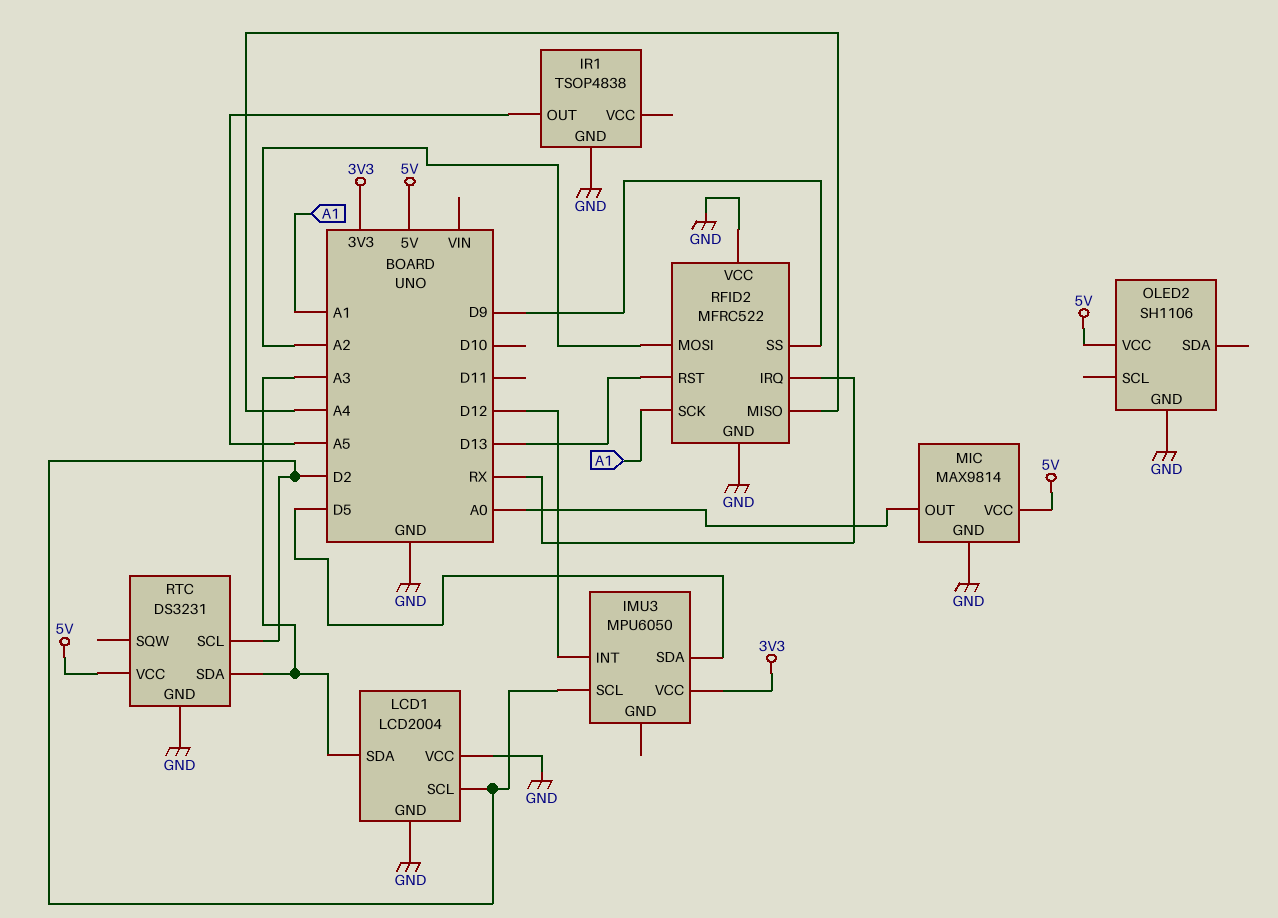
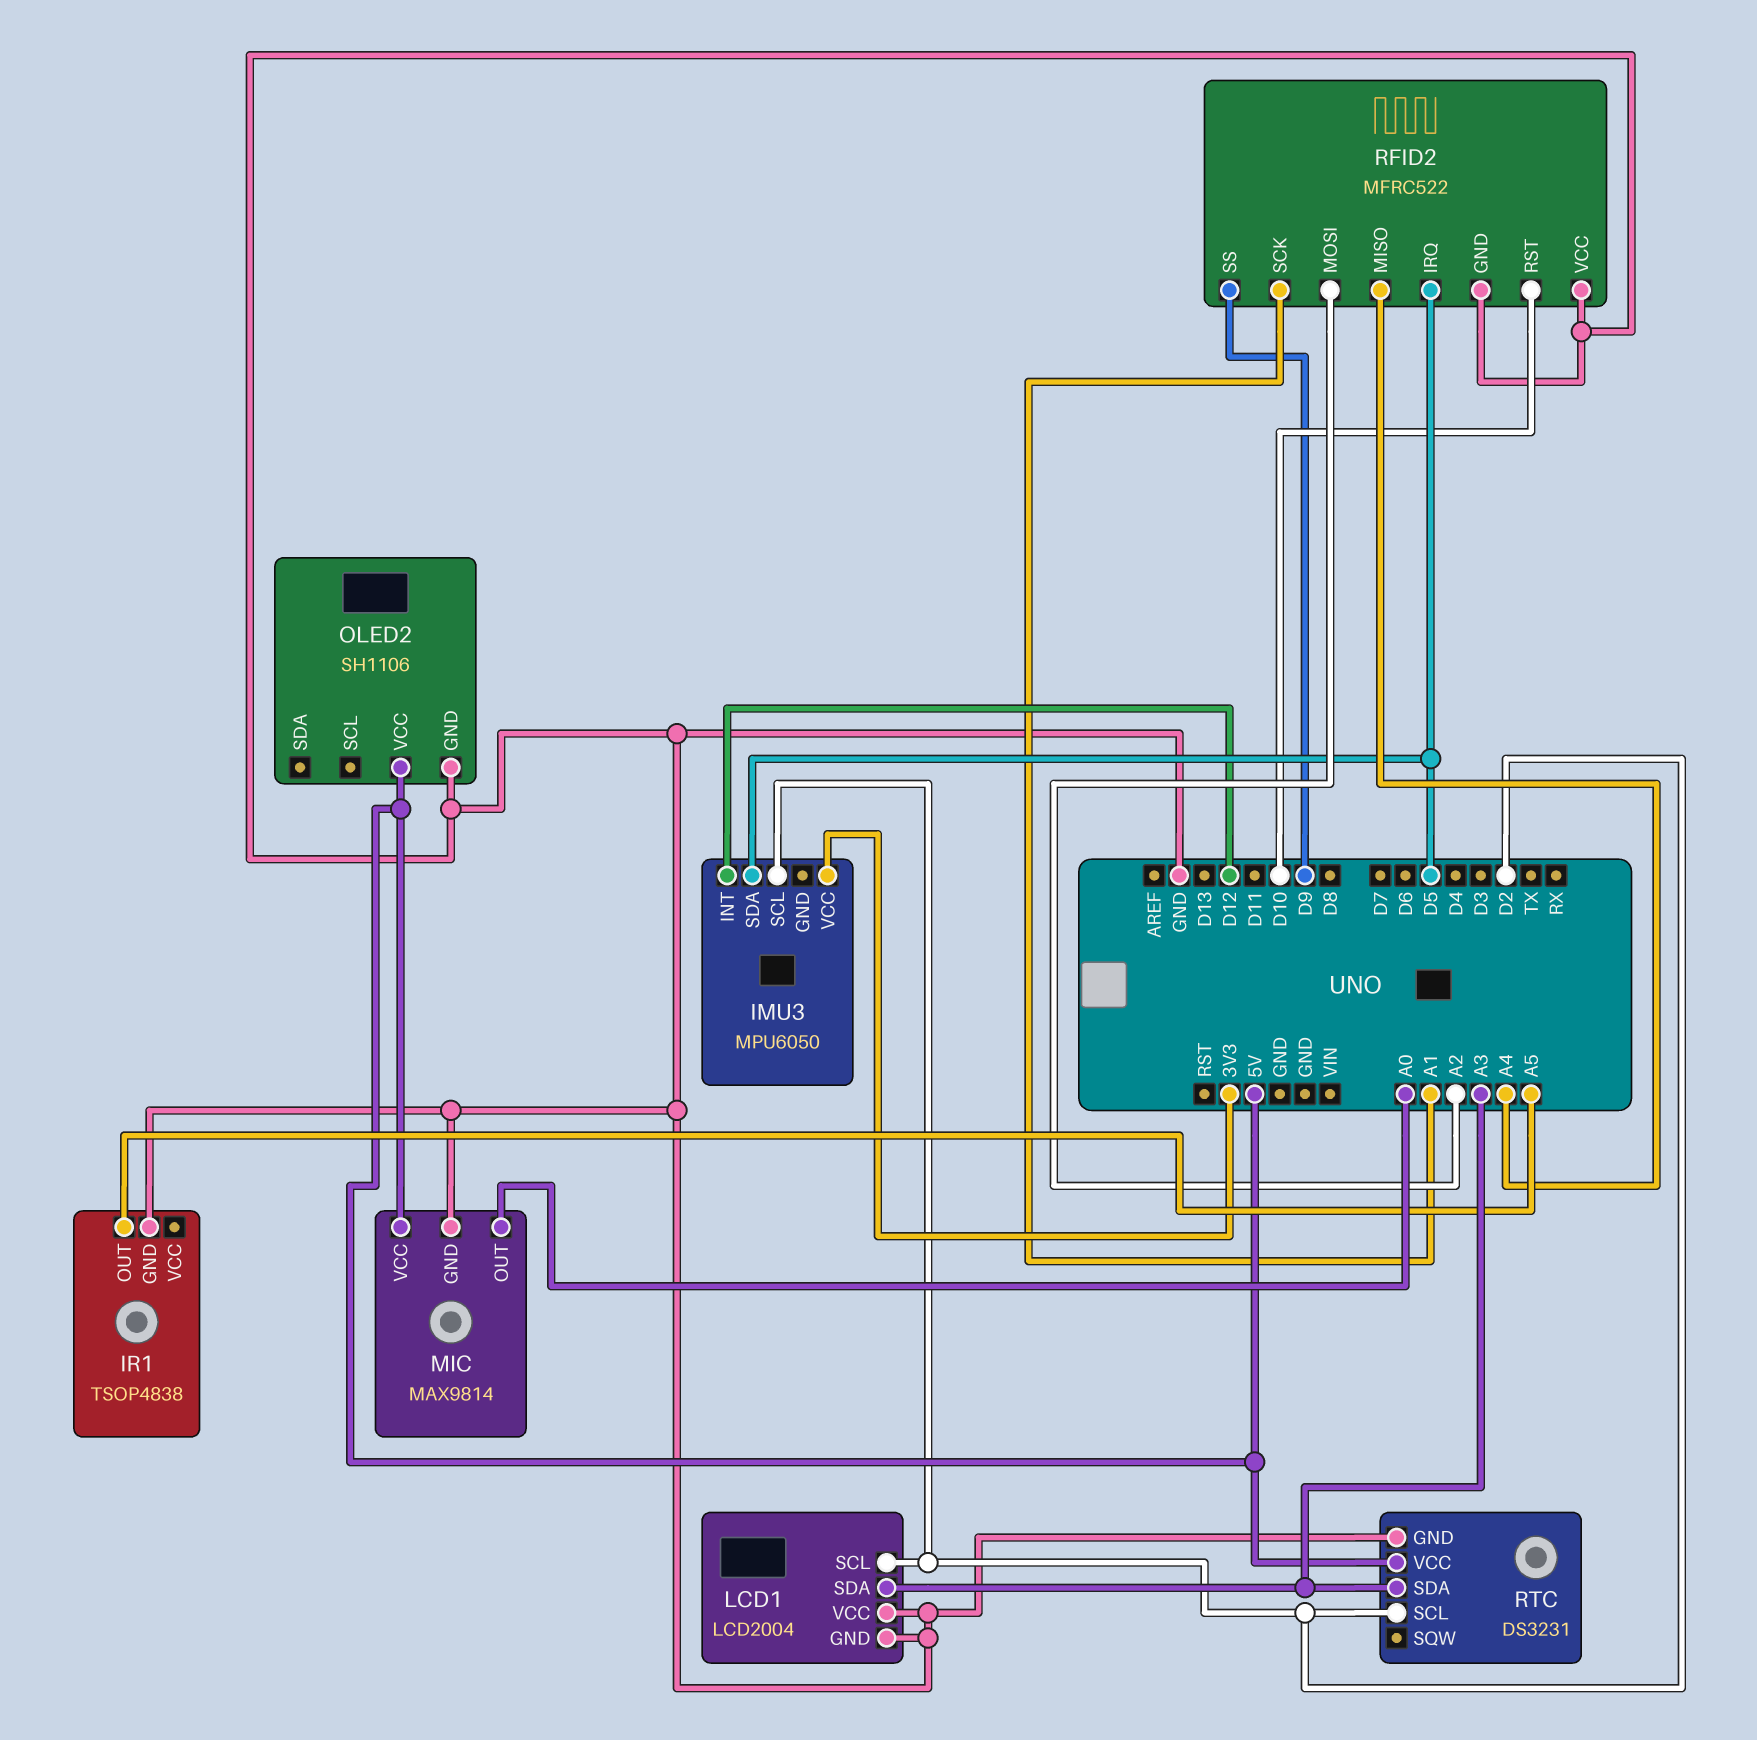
RFID2 pin IRQ: RX -> D5
RFID2 pin RST: D13 -> D10

